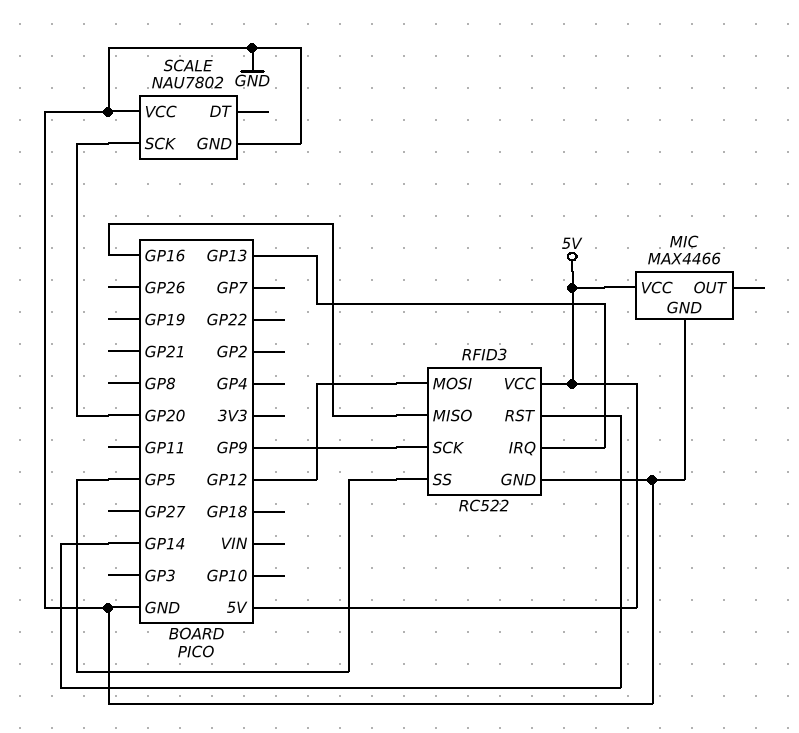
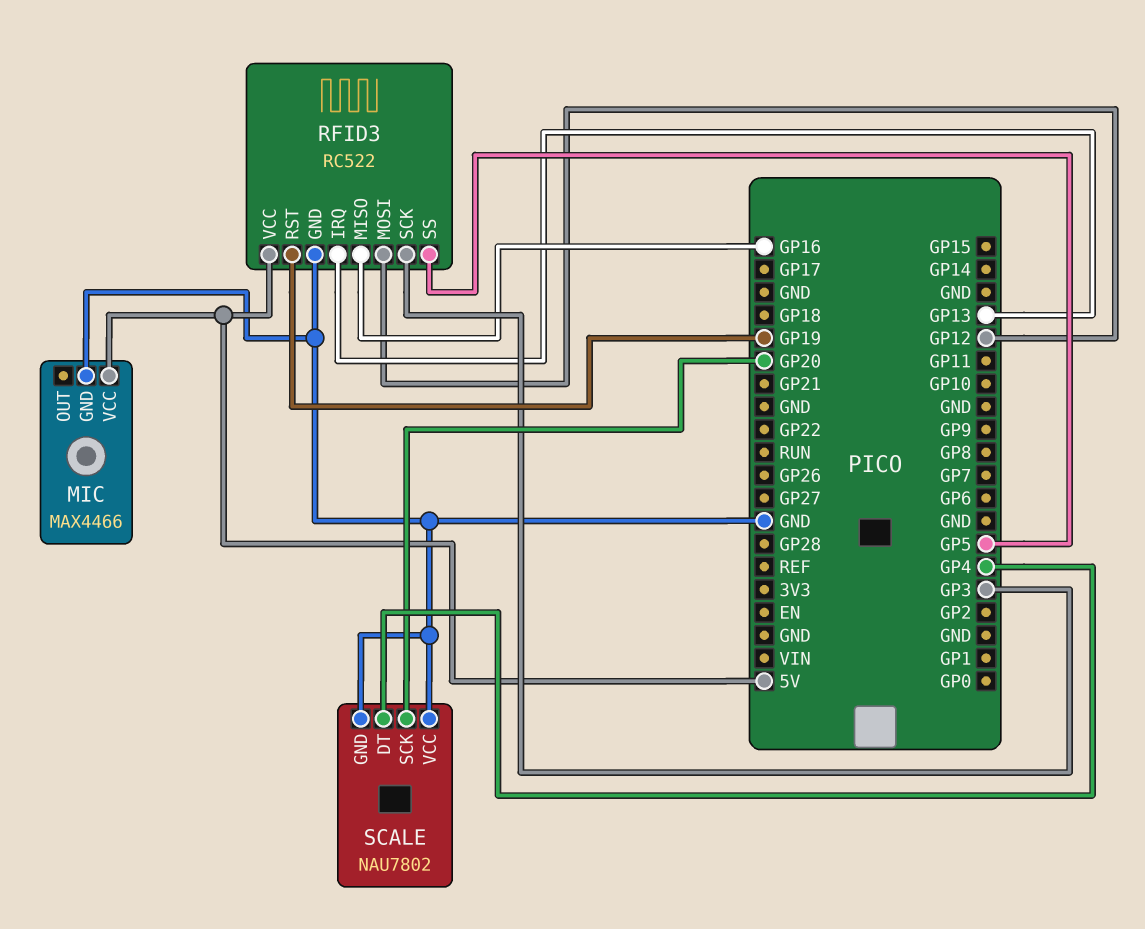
RFID3 pin RST: GP14 -> GP19
RFID3 pin SCK: GP9 -> GP3
SCALE pin DT: none -> GP4

